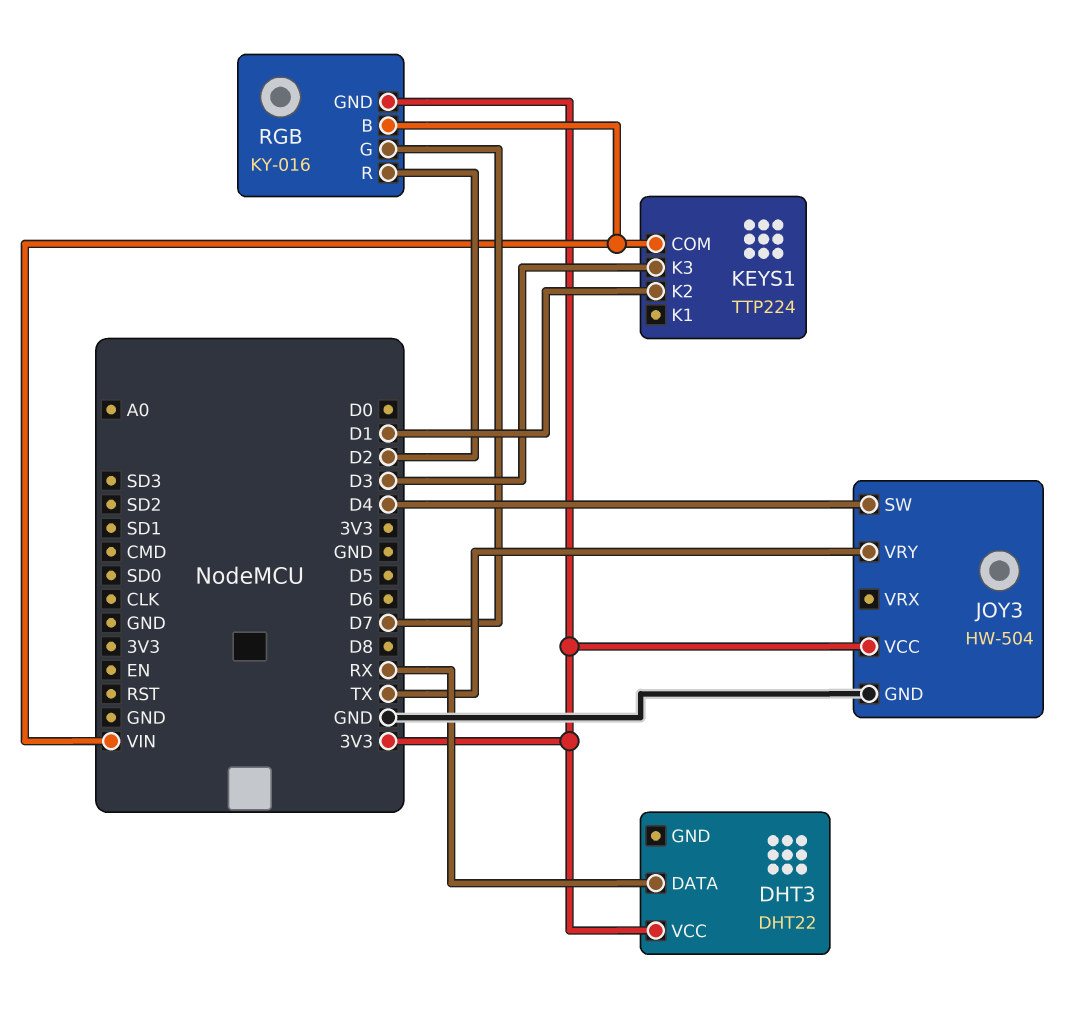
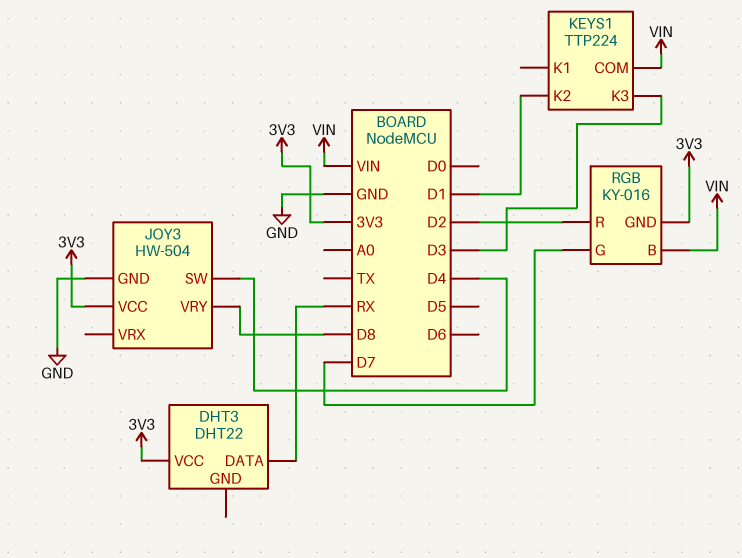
JOY3 pin VRY: TX -> D8

